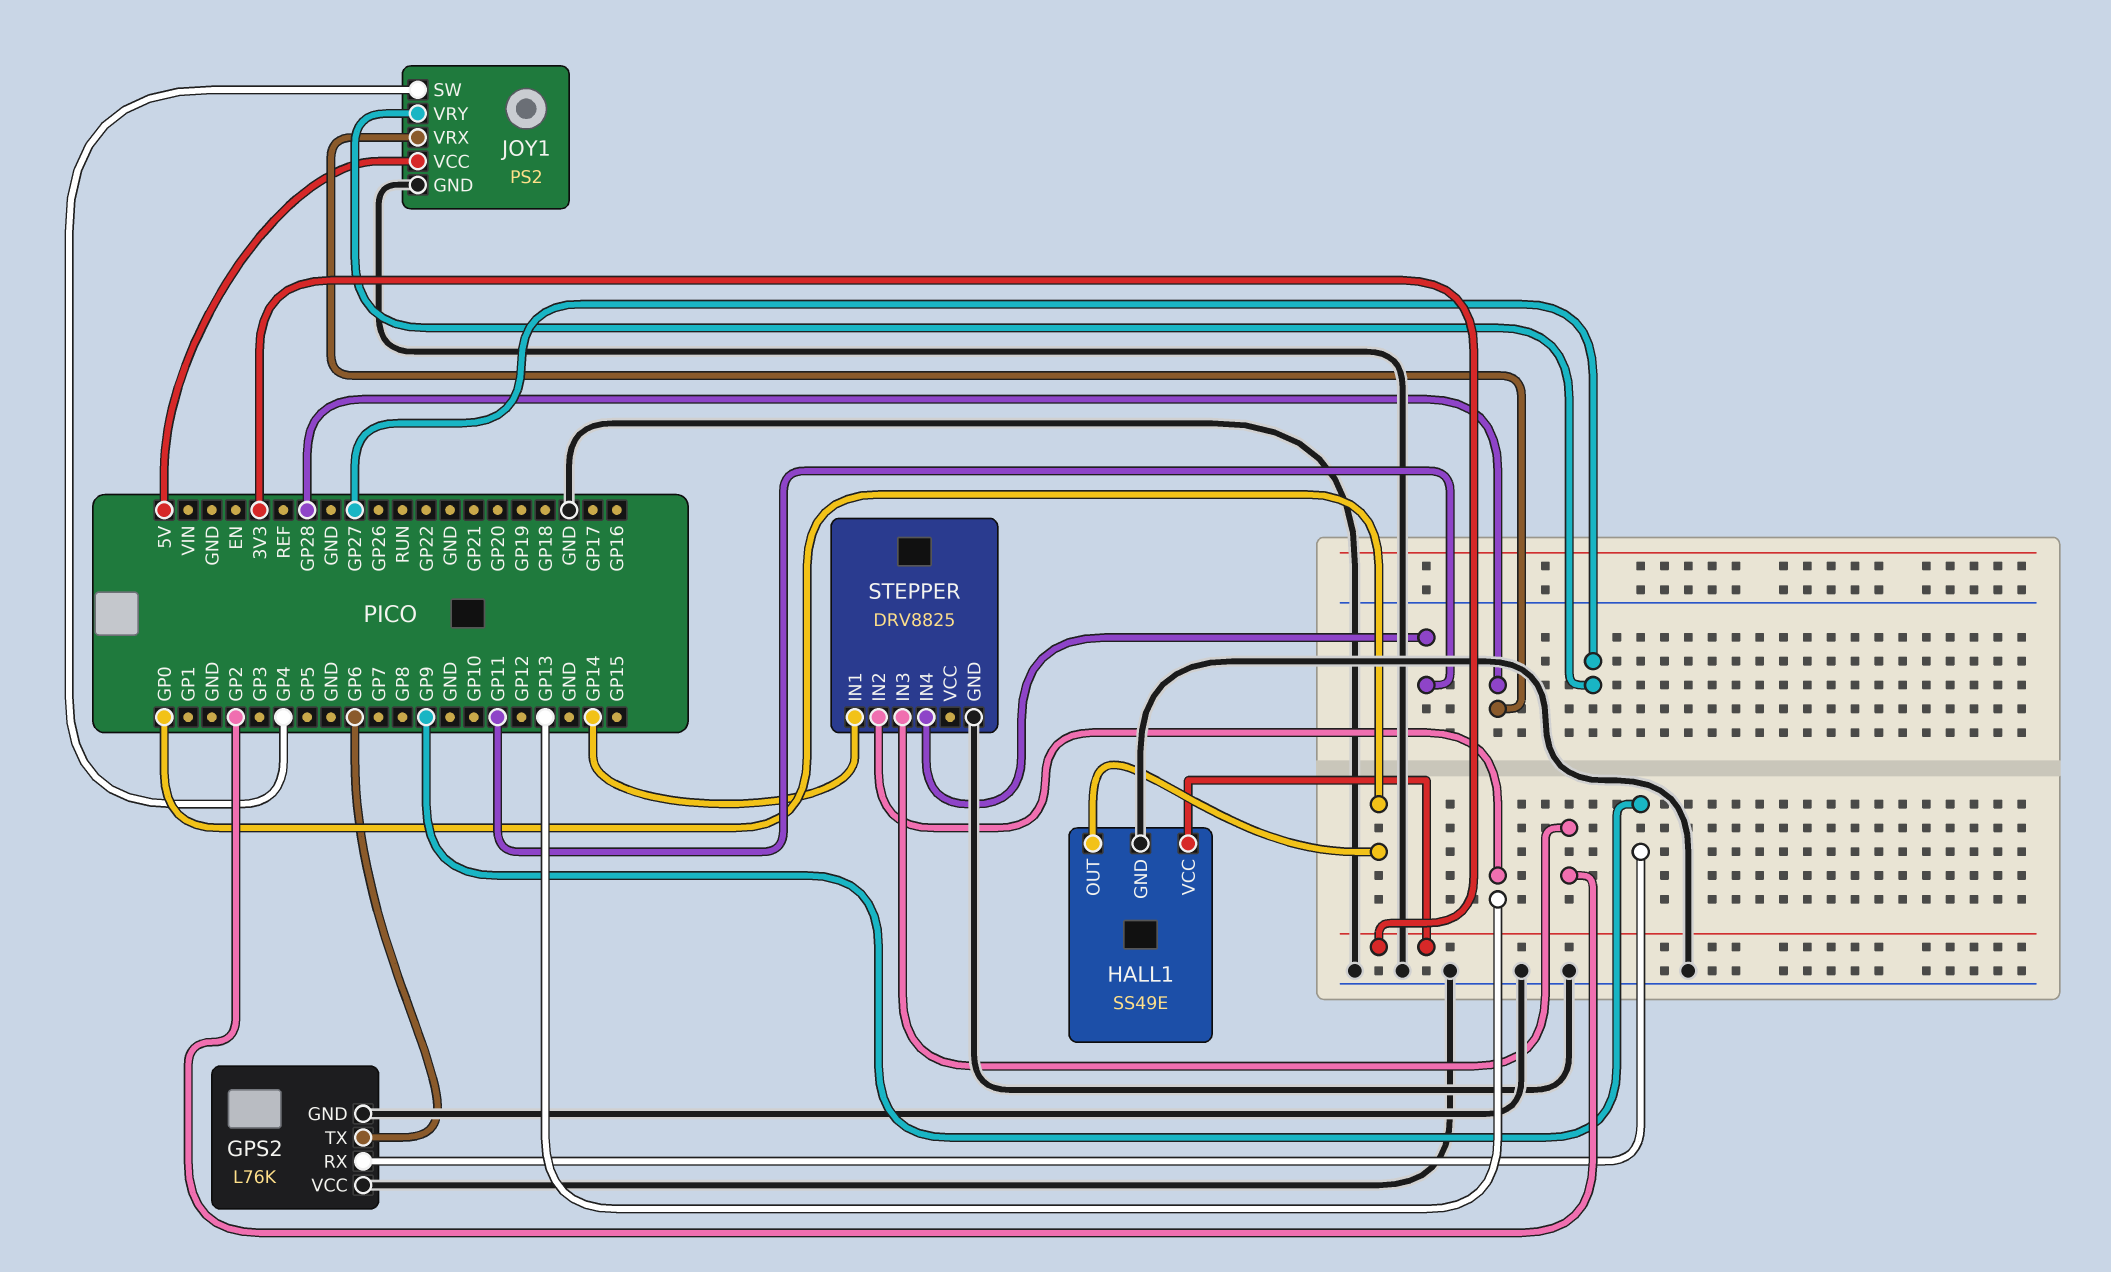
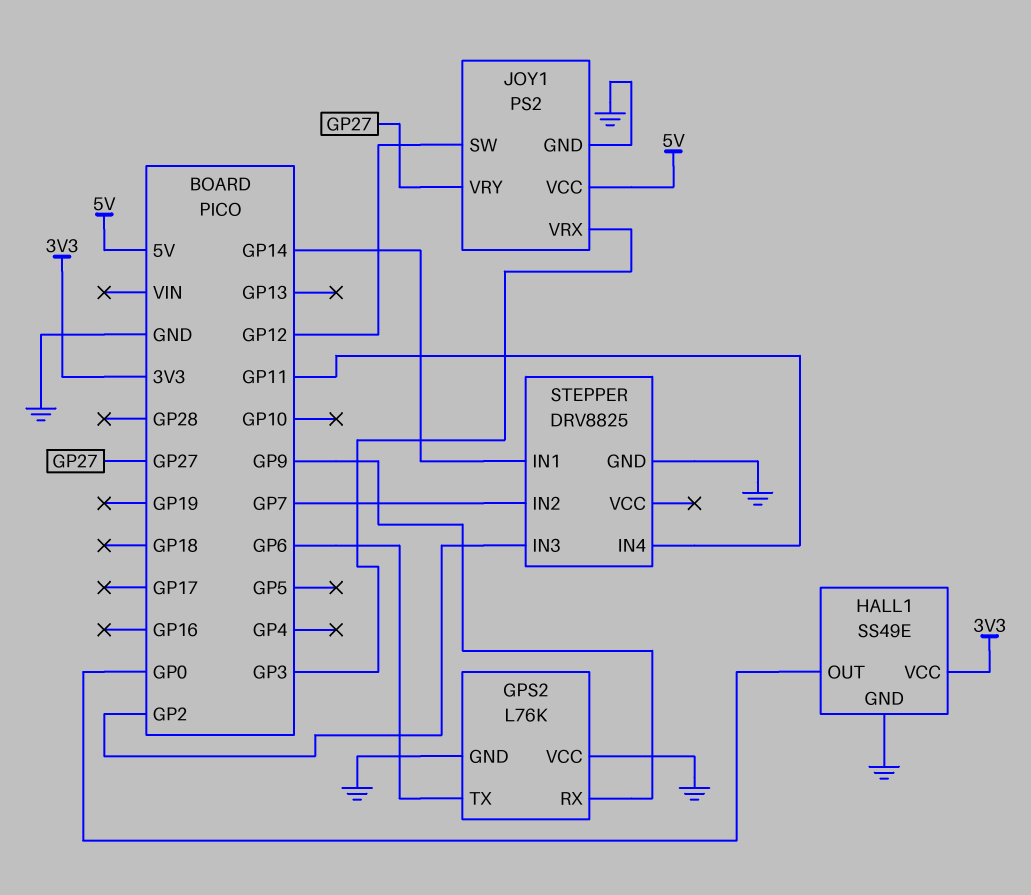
JOY1 pin SW: GP4 -> GP12
JOY1 pin VRX: GP28 -> GP3
STEPPER pin IN2: GP13 -> GP7

